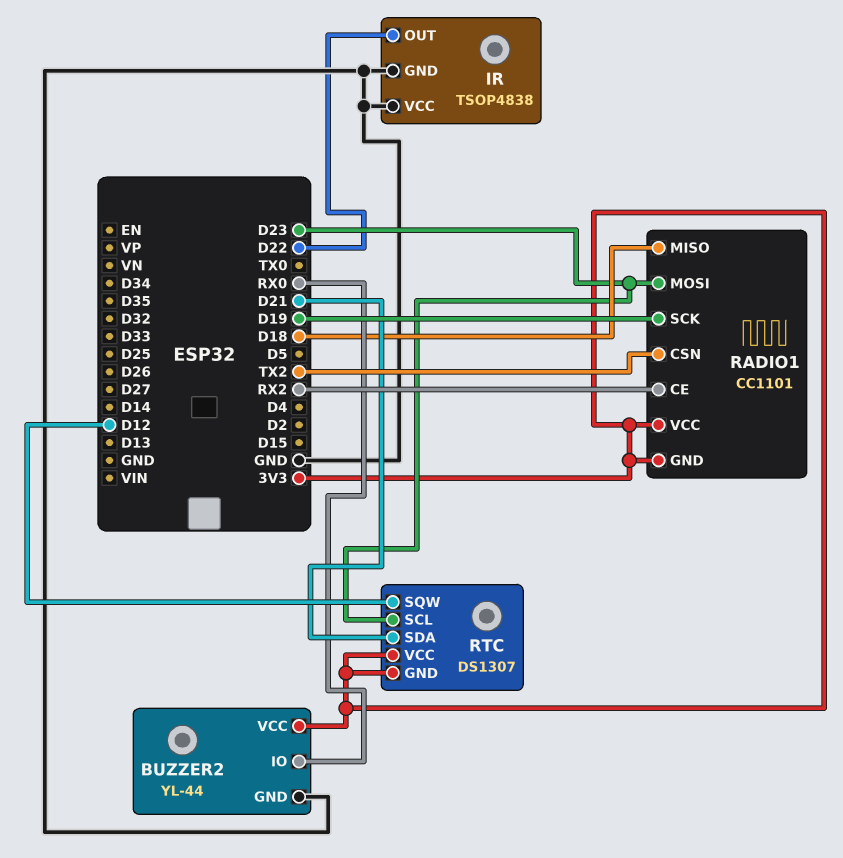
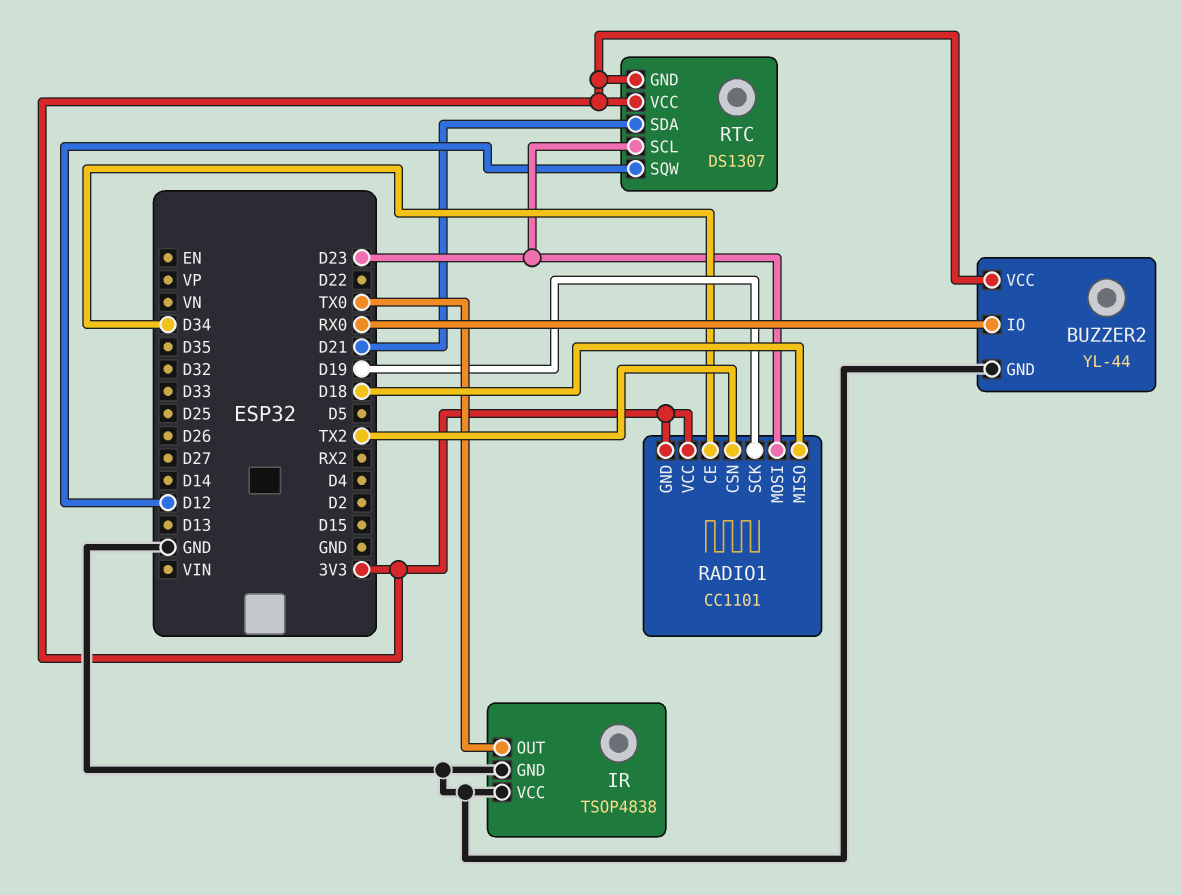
IR pin OUT: D22 -> TX0
RADIO1 pin CE: RX2 -> D34

